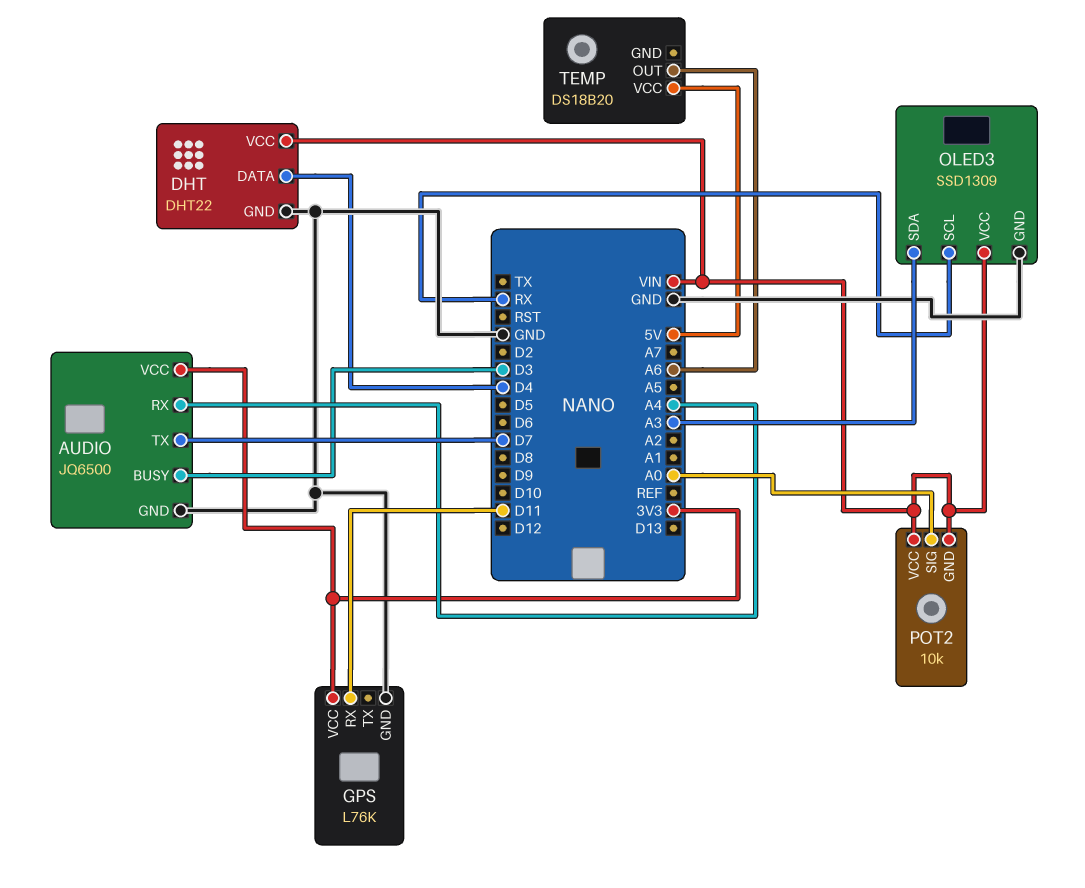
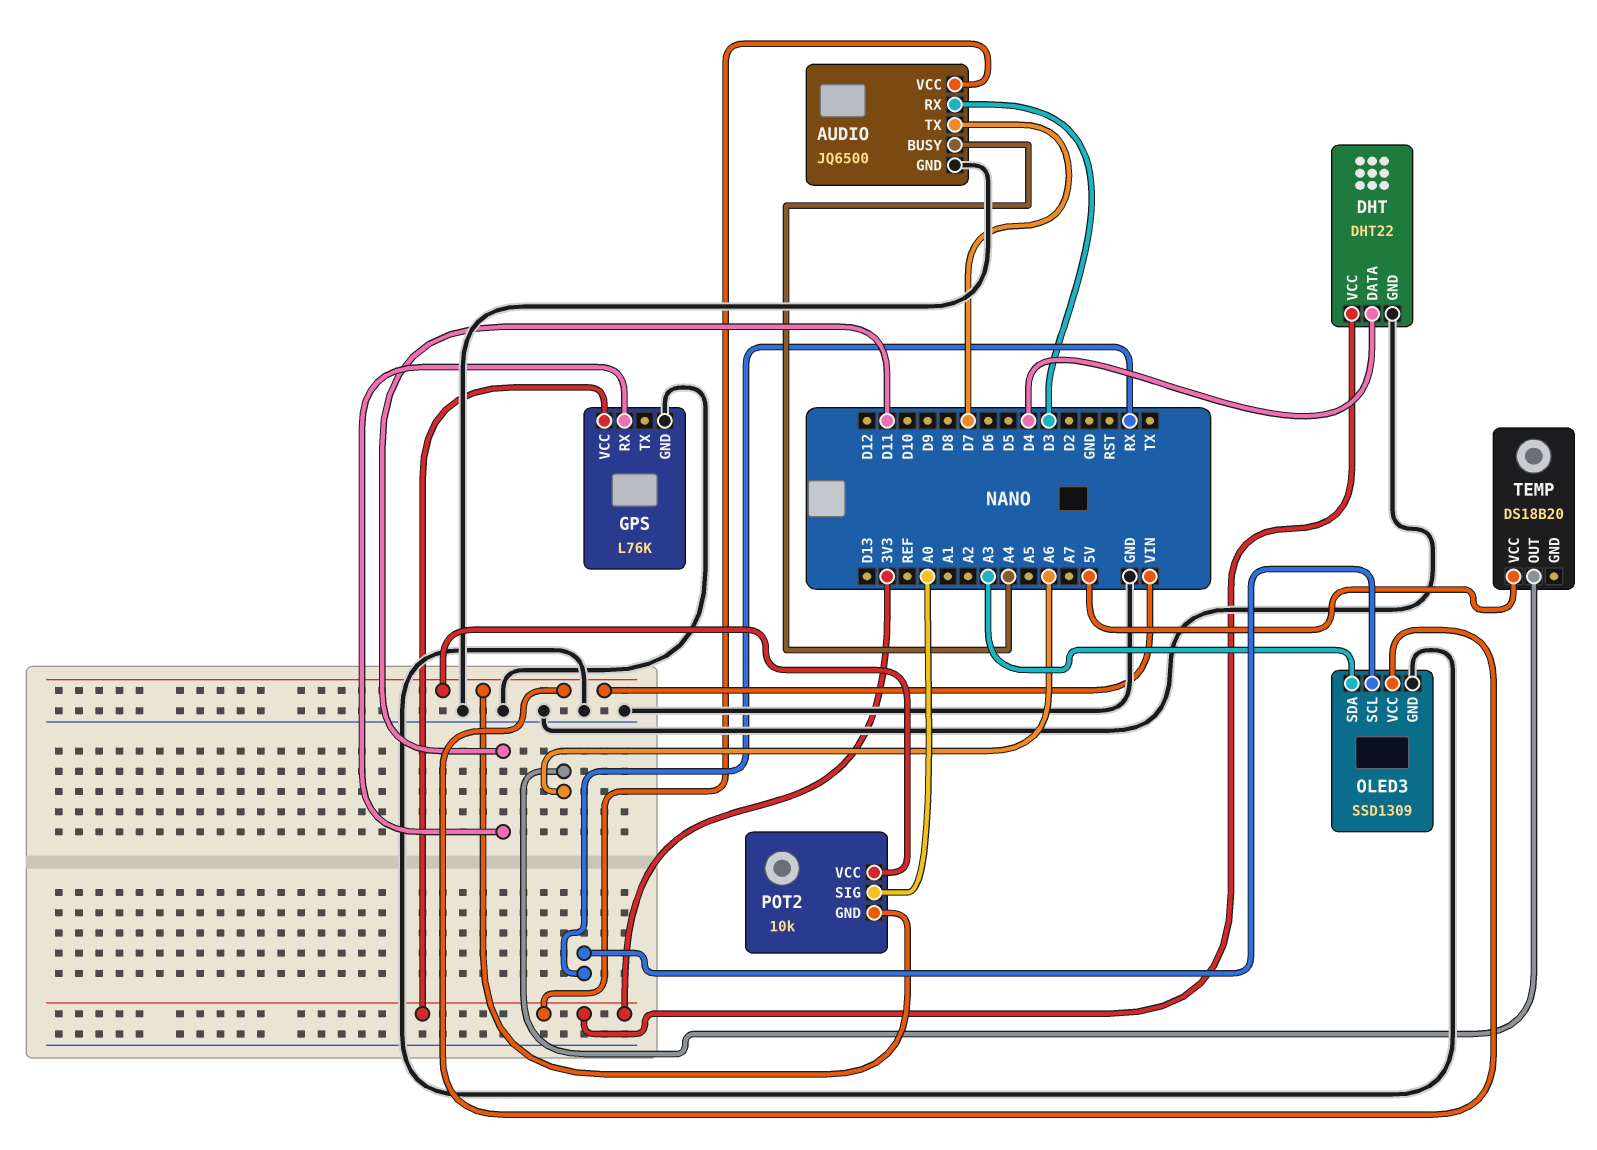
AUDIO pin BUSY: D3 -> A4
AUDIO pin RX: A4 -> D3
DHT pin VCC: VIN -> 3V3

